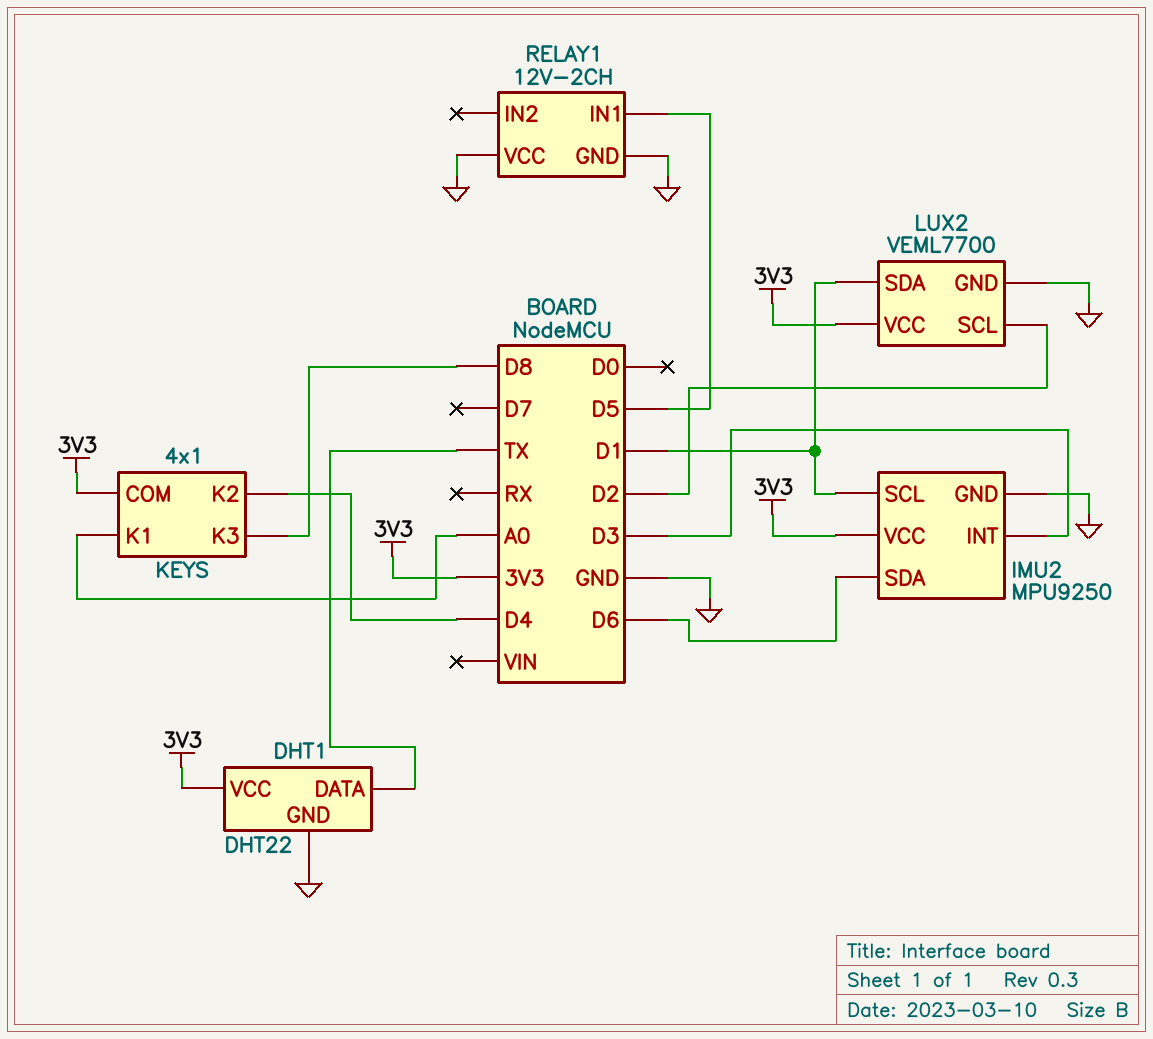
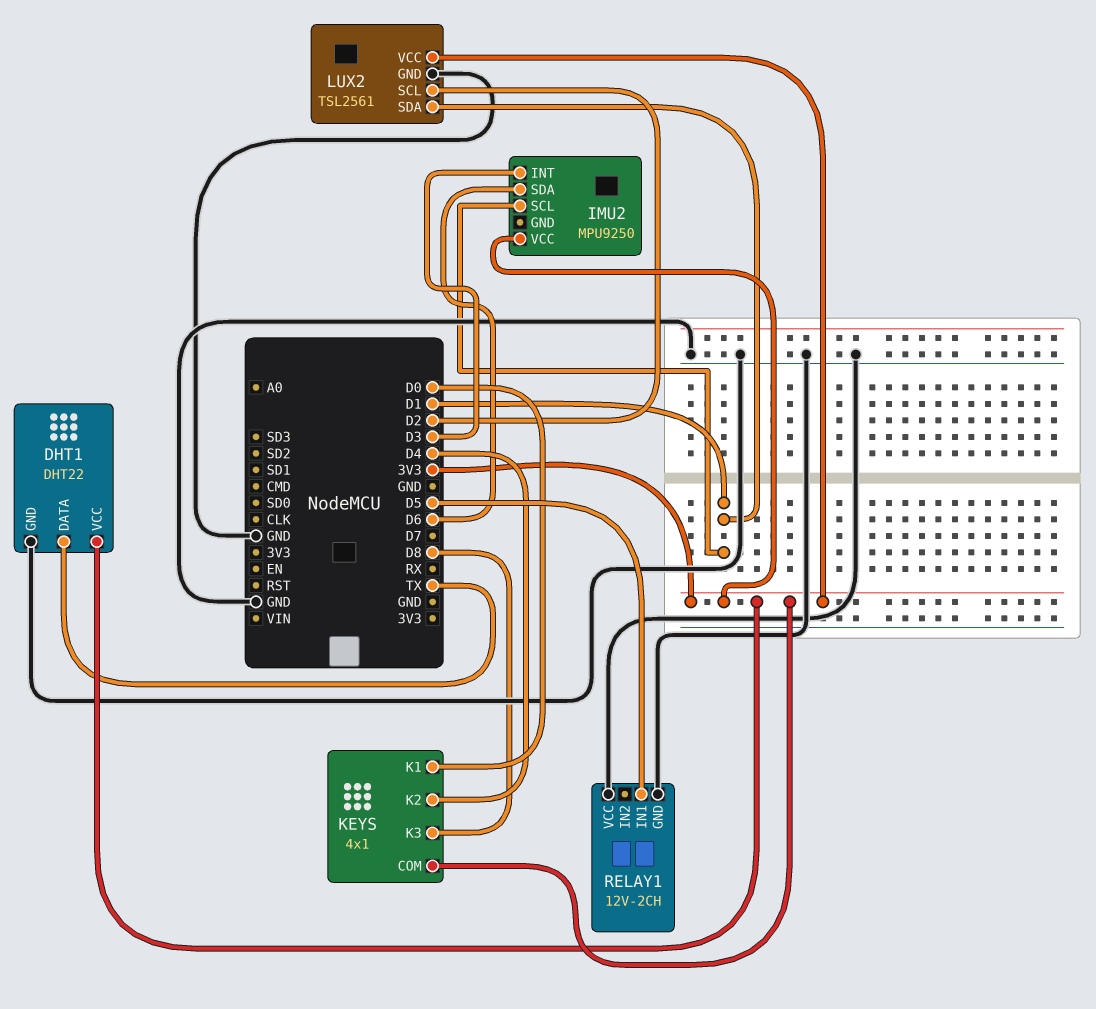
IMU2 pin GND: GND -> none
KEYS pin K1: A0 -> D0
LUX2: VEML7700 -> TSL2561

